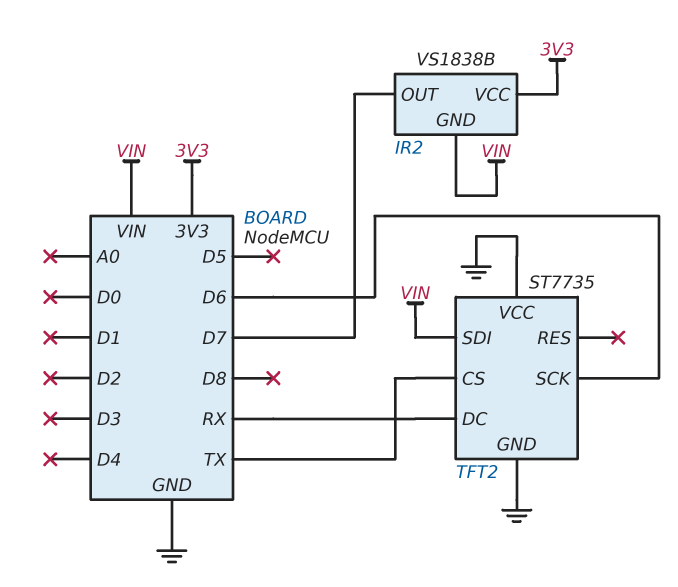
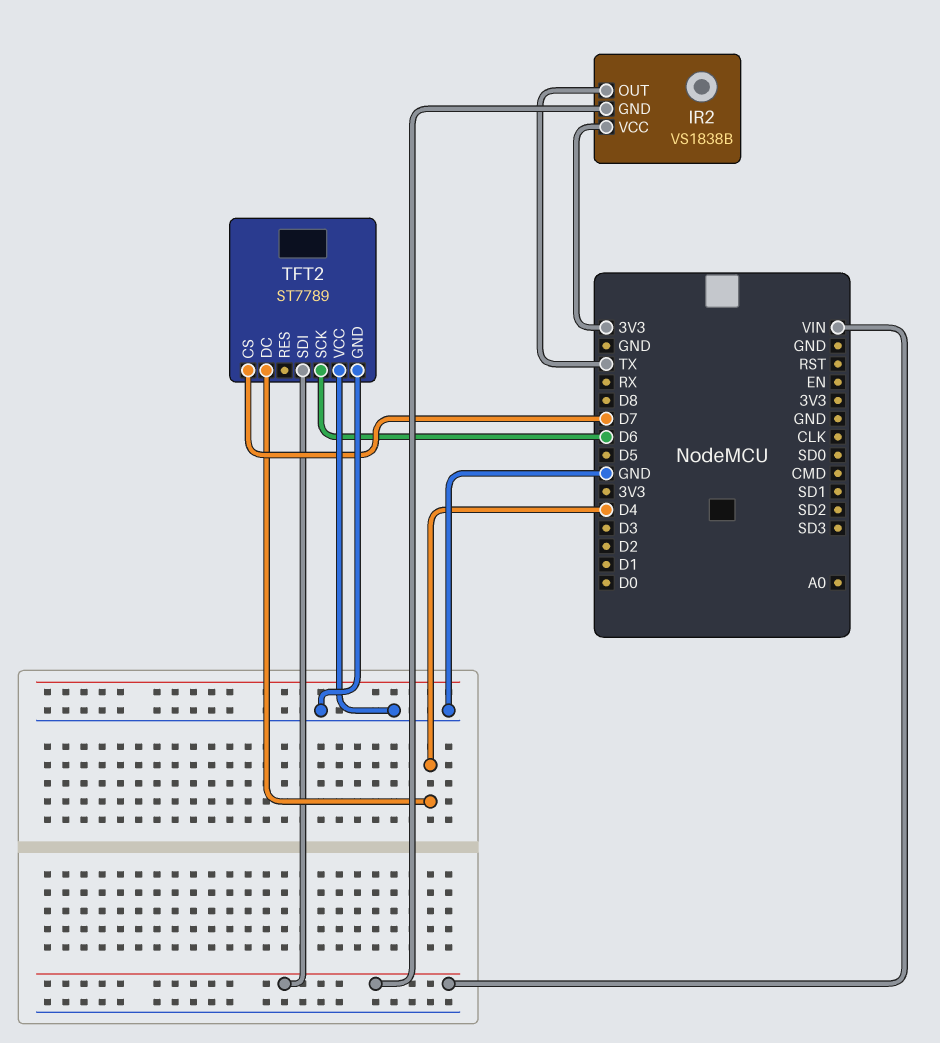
IR2 pin OUT: D7 -> TX
TFT2: ST7735 -> ST7789
TFT2 pin CS: TX -> D7
TFT2 pin DC: RX -> D4

